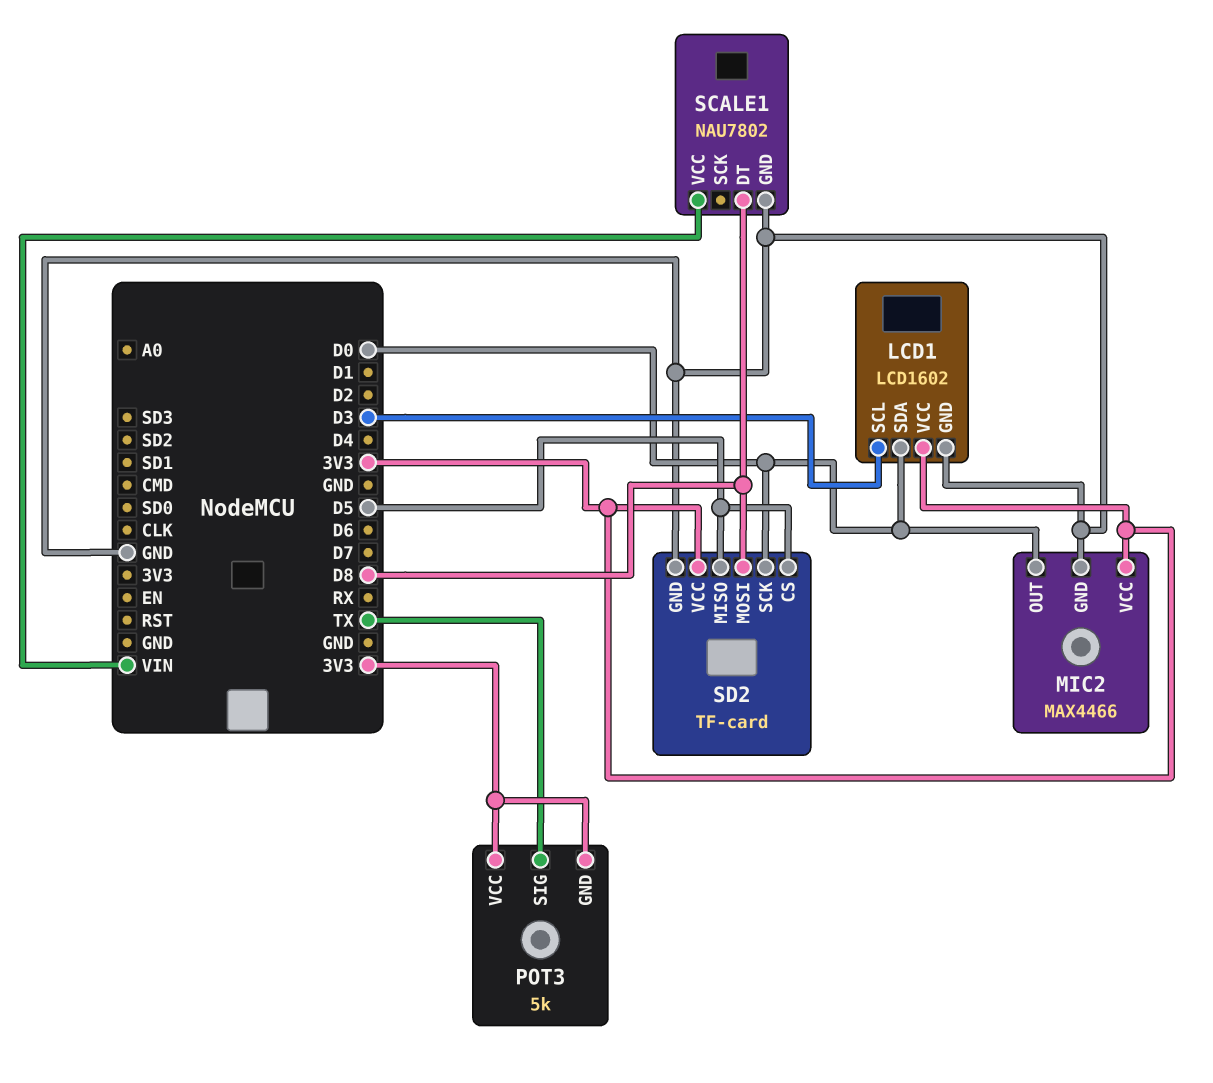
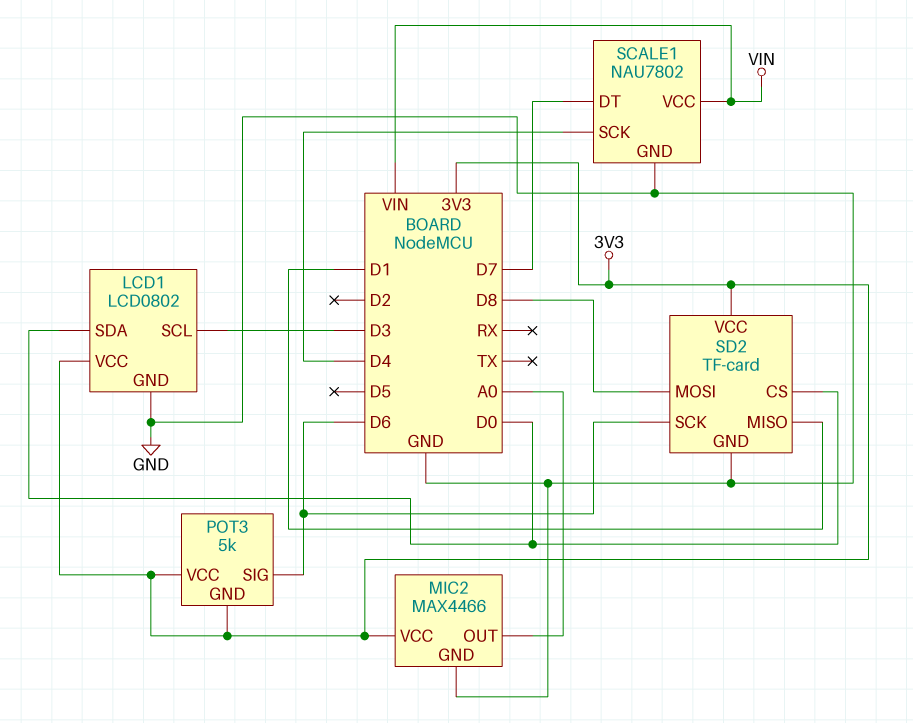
LCD1: LCD1602 -> LCD0802
MIC2 pin OUT: D0 -> A0
POT3 pin SIG: TX -> D6
SCALE1 pin DT: D8 -> D7
SCALE1 pin SCK: none -> D4
SD2 pin CS: D5 -> D0
SD2 pin MISO: D5 -> D1
SD2 pin SCK: D0 -> D6

